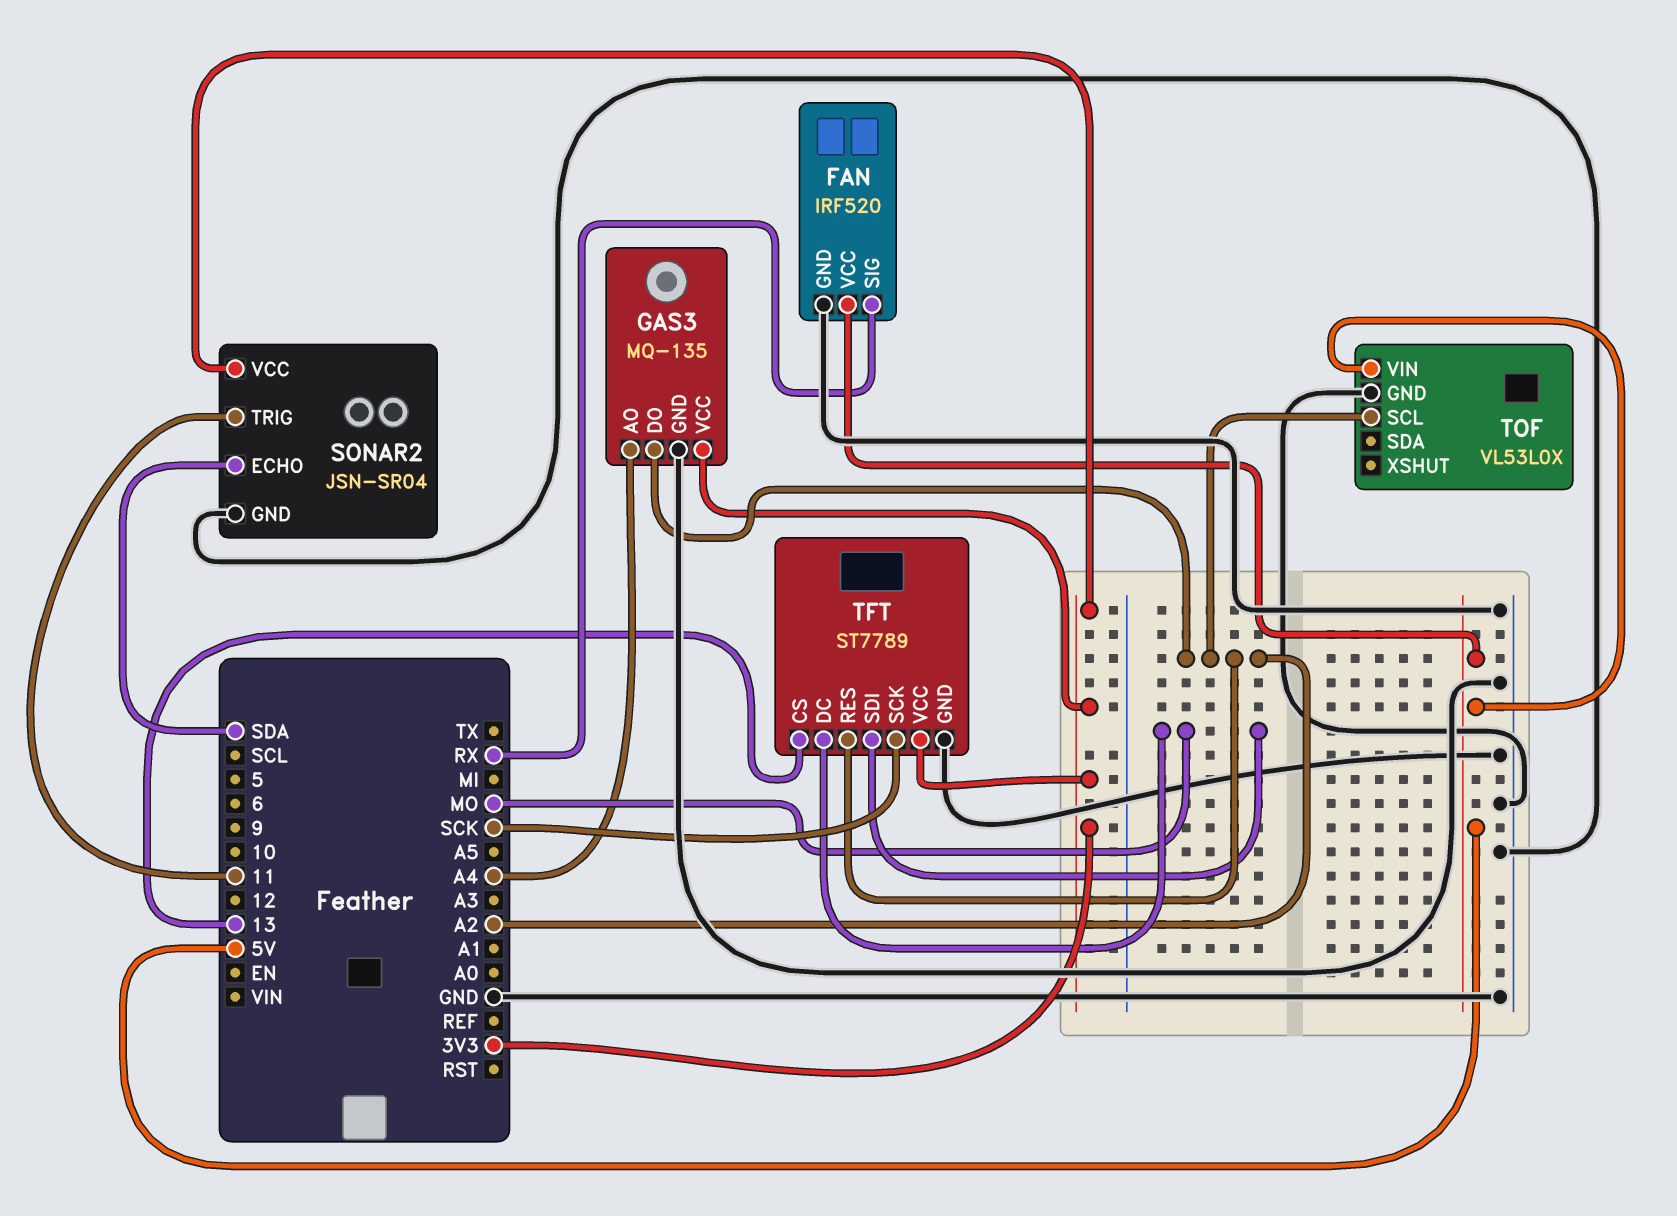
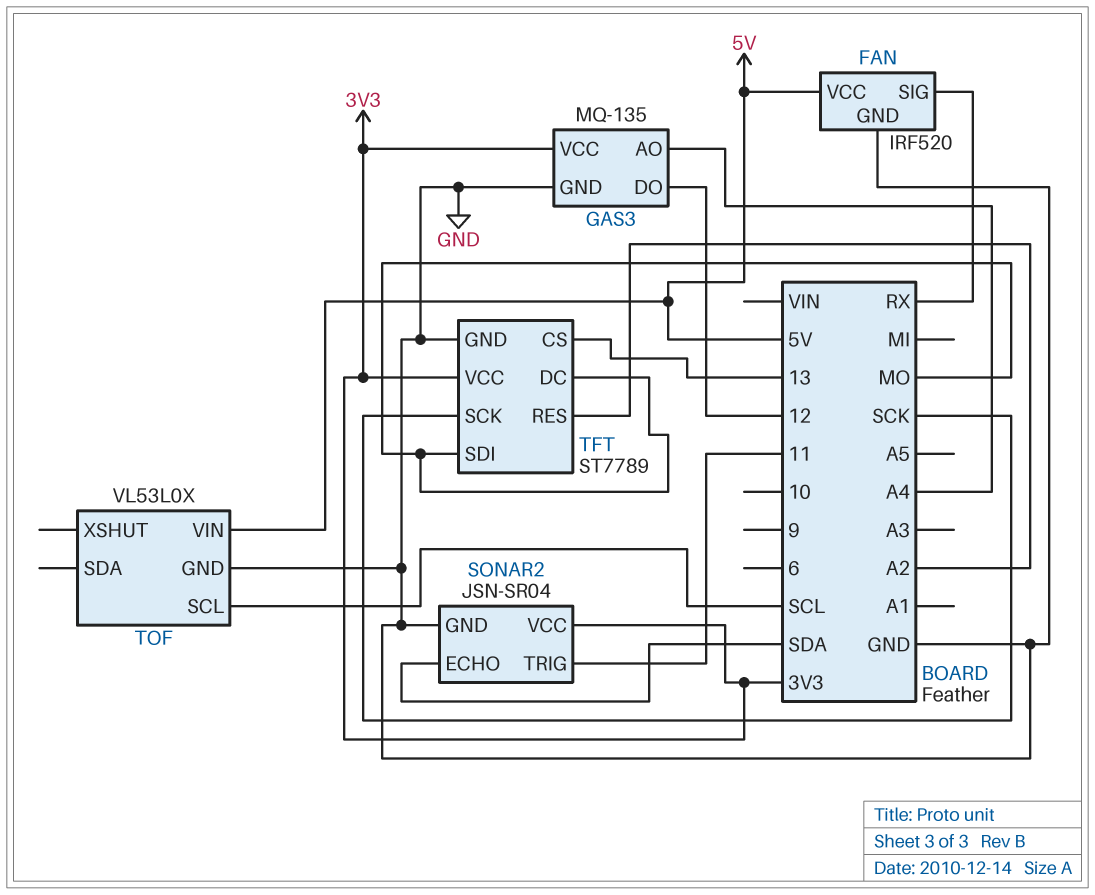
GAS3 pin DO: A2 -> 12
TOF pin SCL: A2 -> SCL

